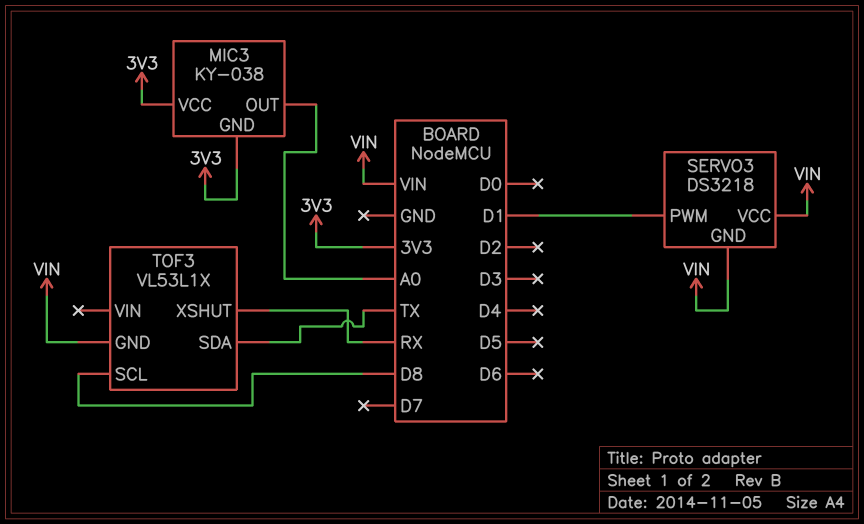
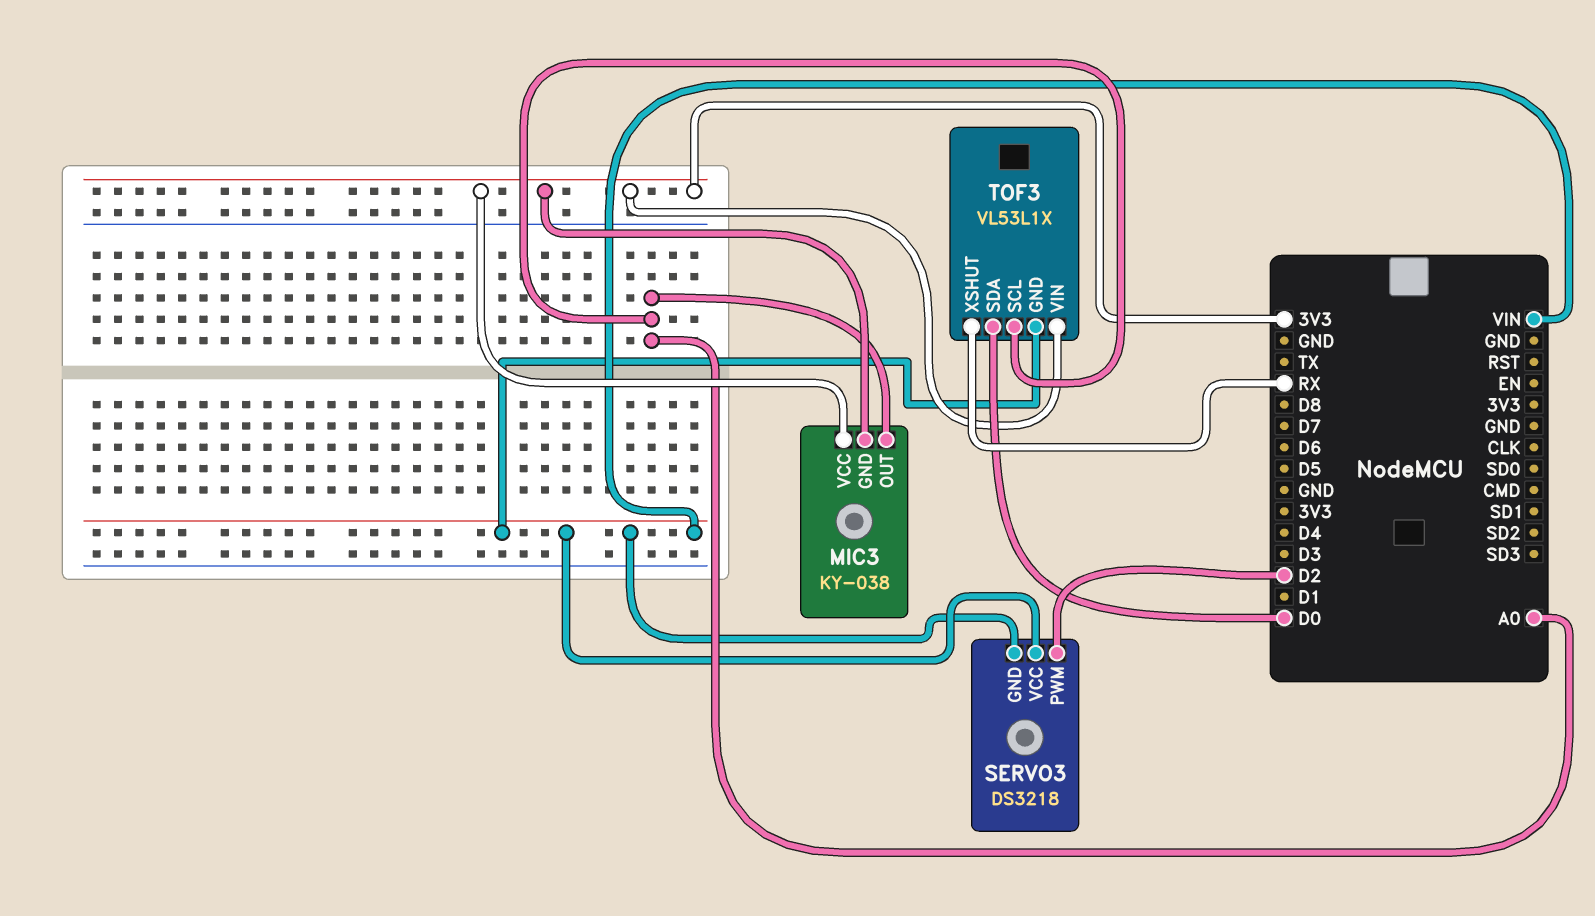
SERVO3 pin PWM: D1 -> D2
TOF3 pin SCL: D8 -> A0
TOF3 pin SDA: TX -> D0
TOF3 pin VIN: none -> 3V3

